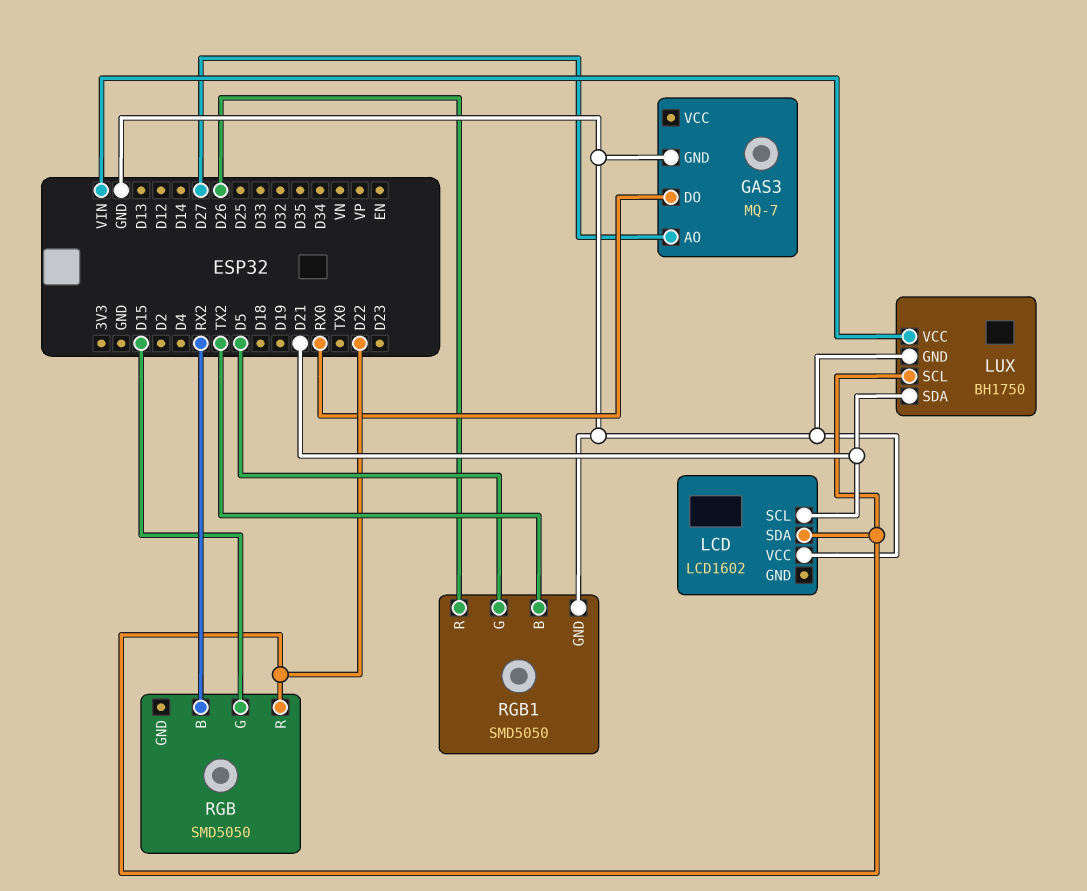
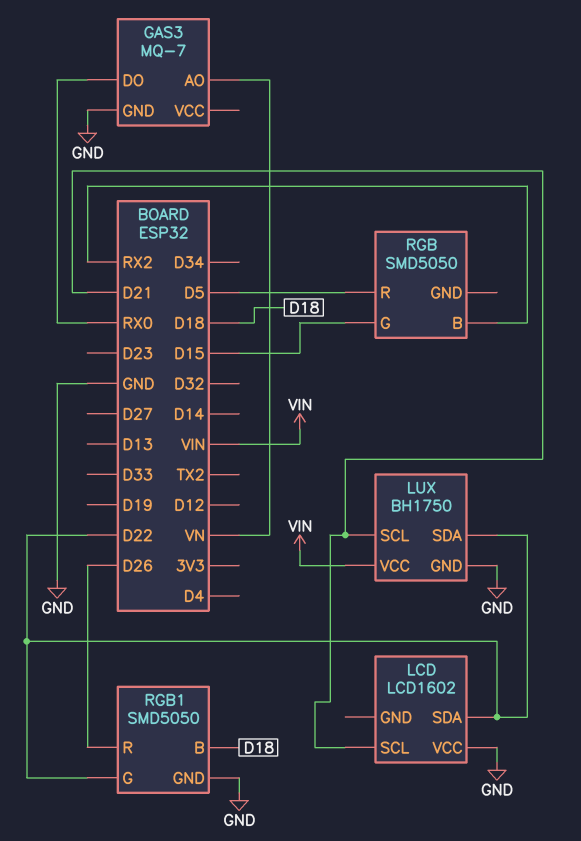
GAS3 pin AO: D27 -> VN
LUX pin SCL: D22 -> D21
LUX pin SDA: D21 -> D22
RGB pin R: D22 -> D5
RGB1 pin B: TX2 -> D18
RGB1 pin G: D5 -> D22

